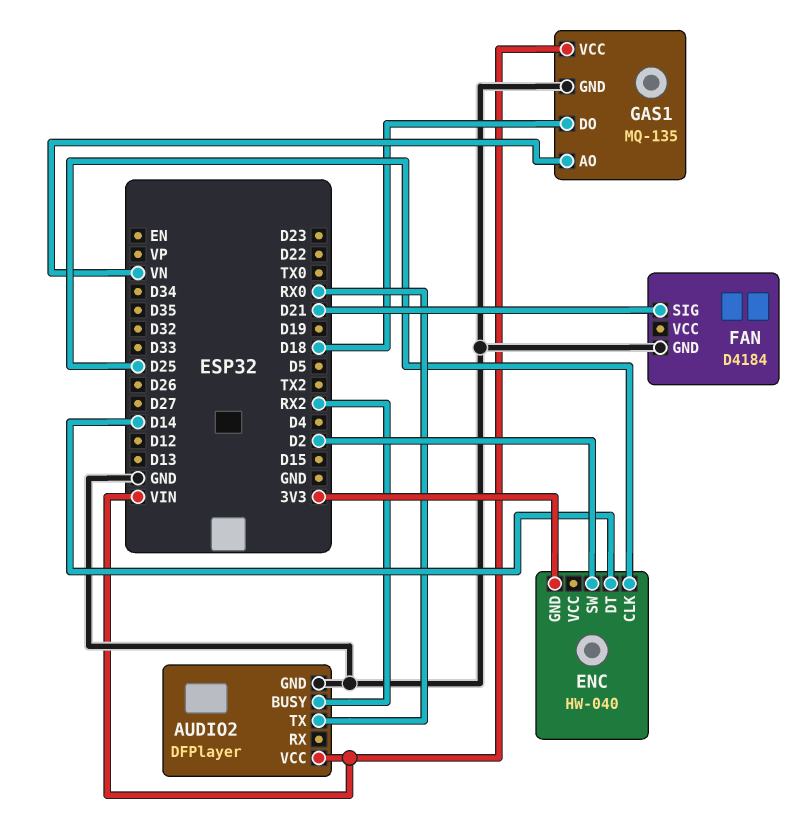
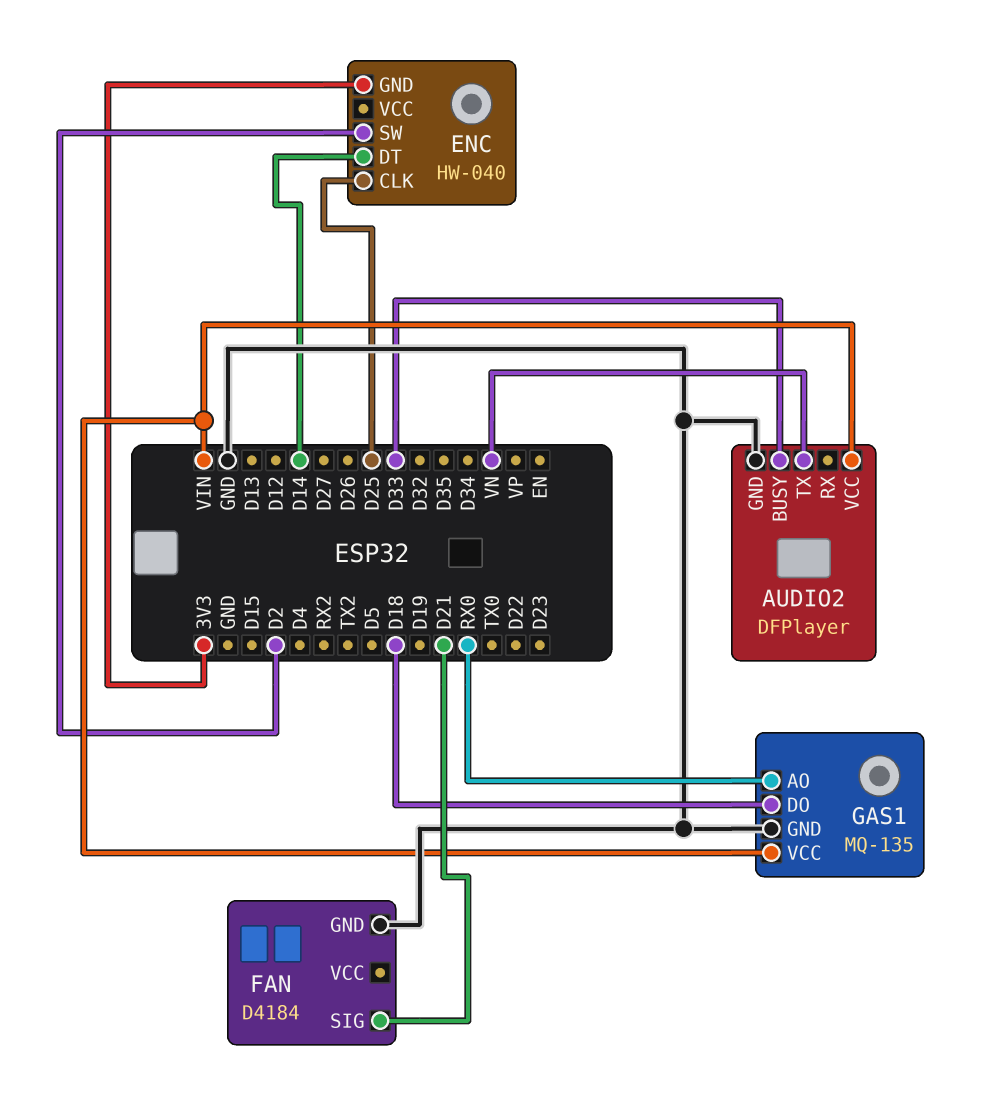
AUDIO2 pin BUSY: RX2 -> D33
AUDIO2 pin TX: RX0 -> VN
GAS1 pin AO: VN -> RX0

